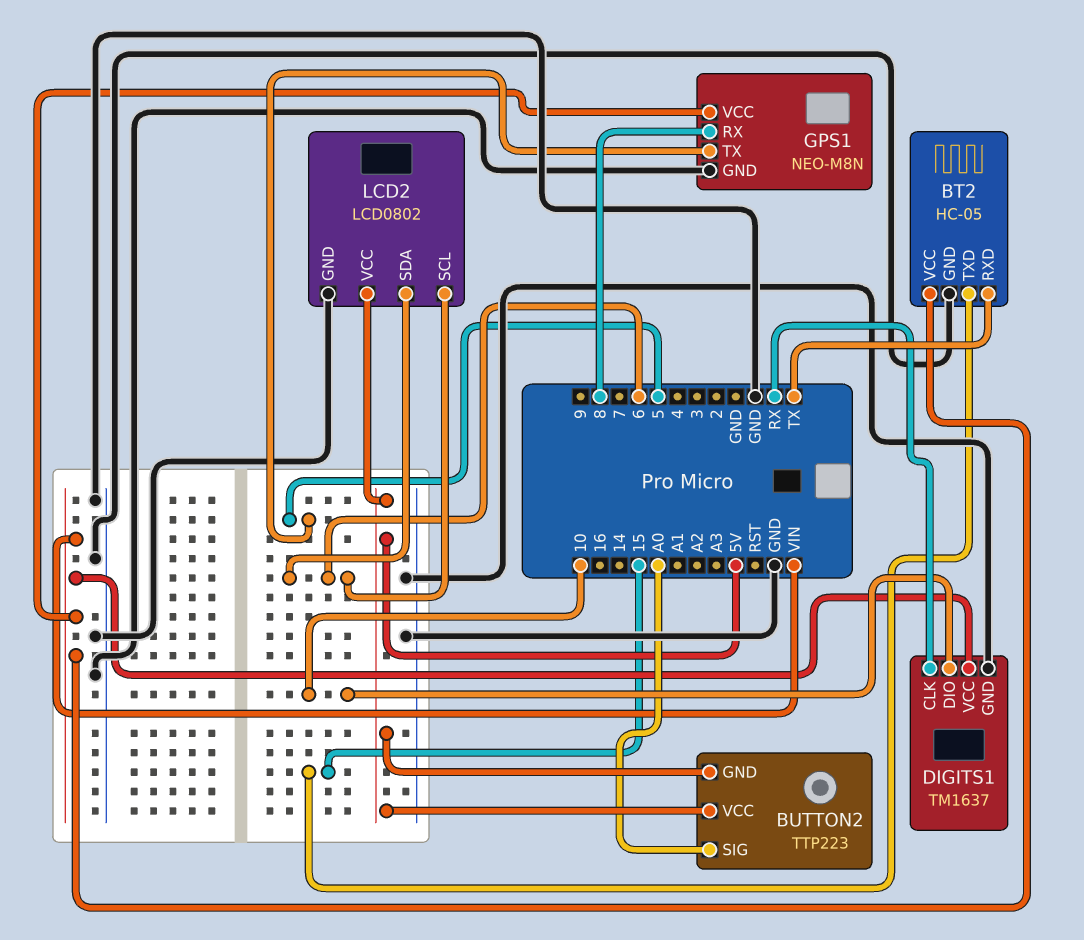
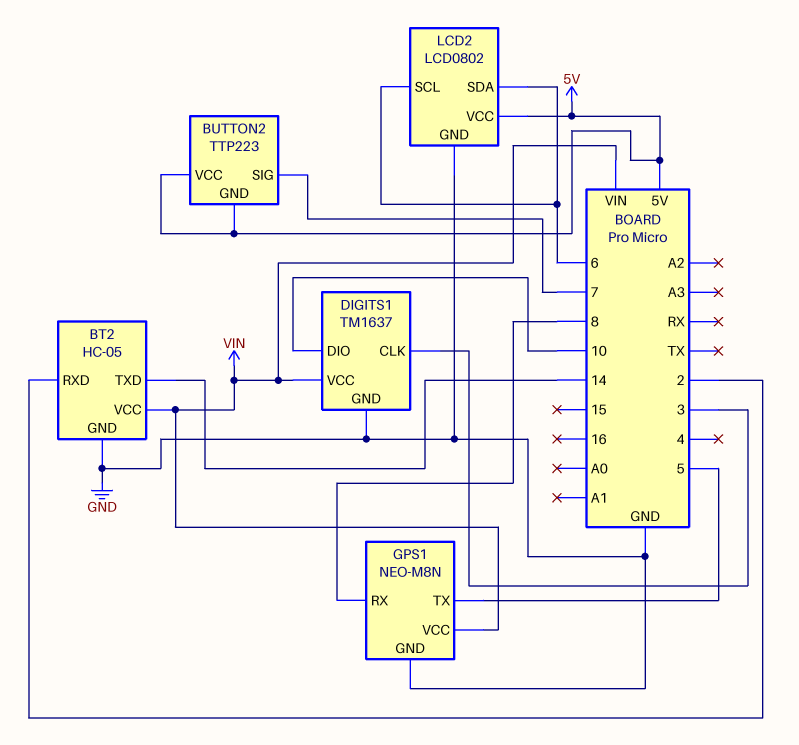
BT2 pin RXD: TX -> 2
BT2 pin TXD: 15 -> 14
BUTTON2 pin SIG: A0 -> 7
DIGITS1 pin CLK: RX -> 3

